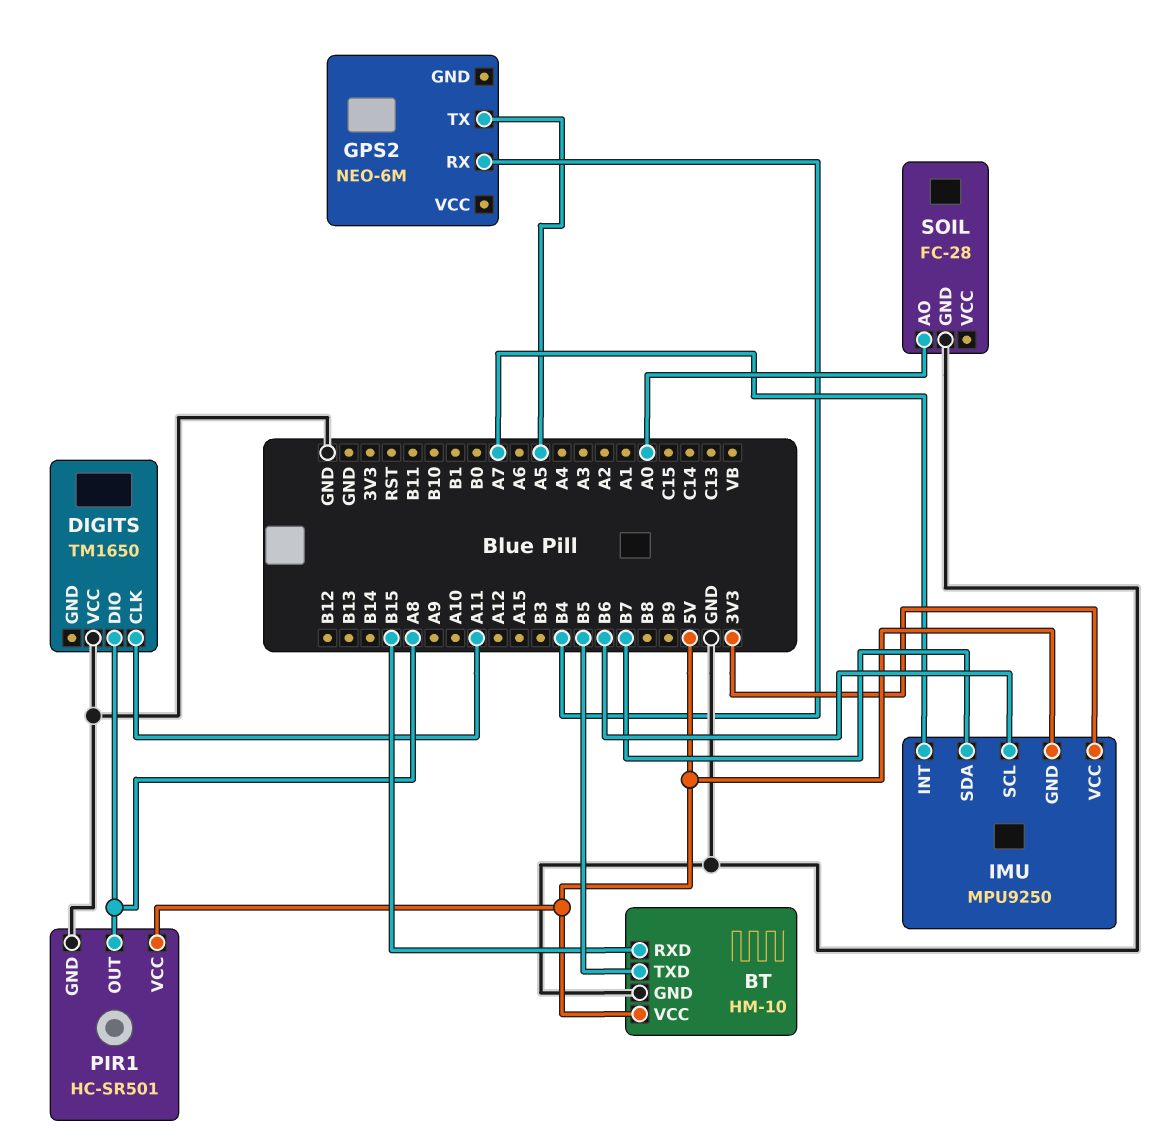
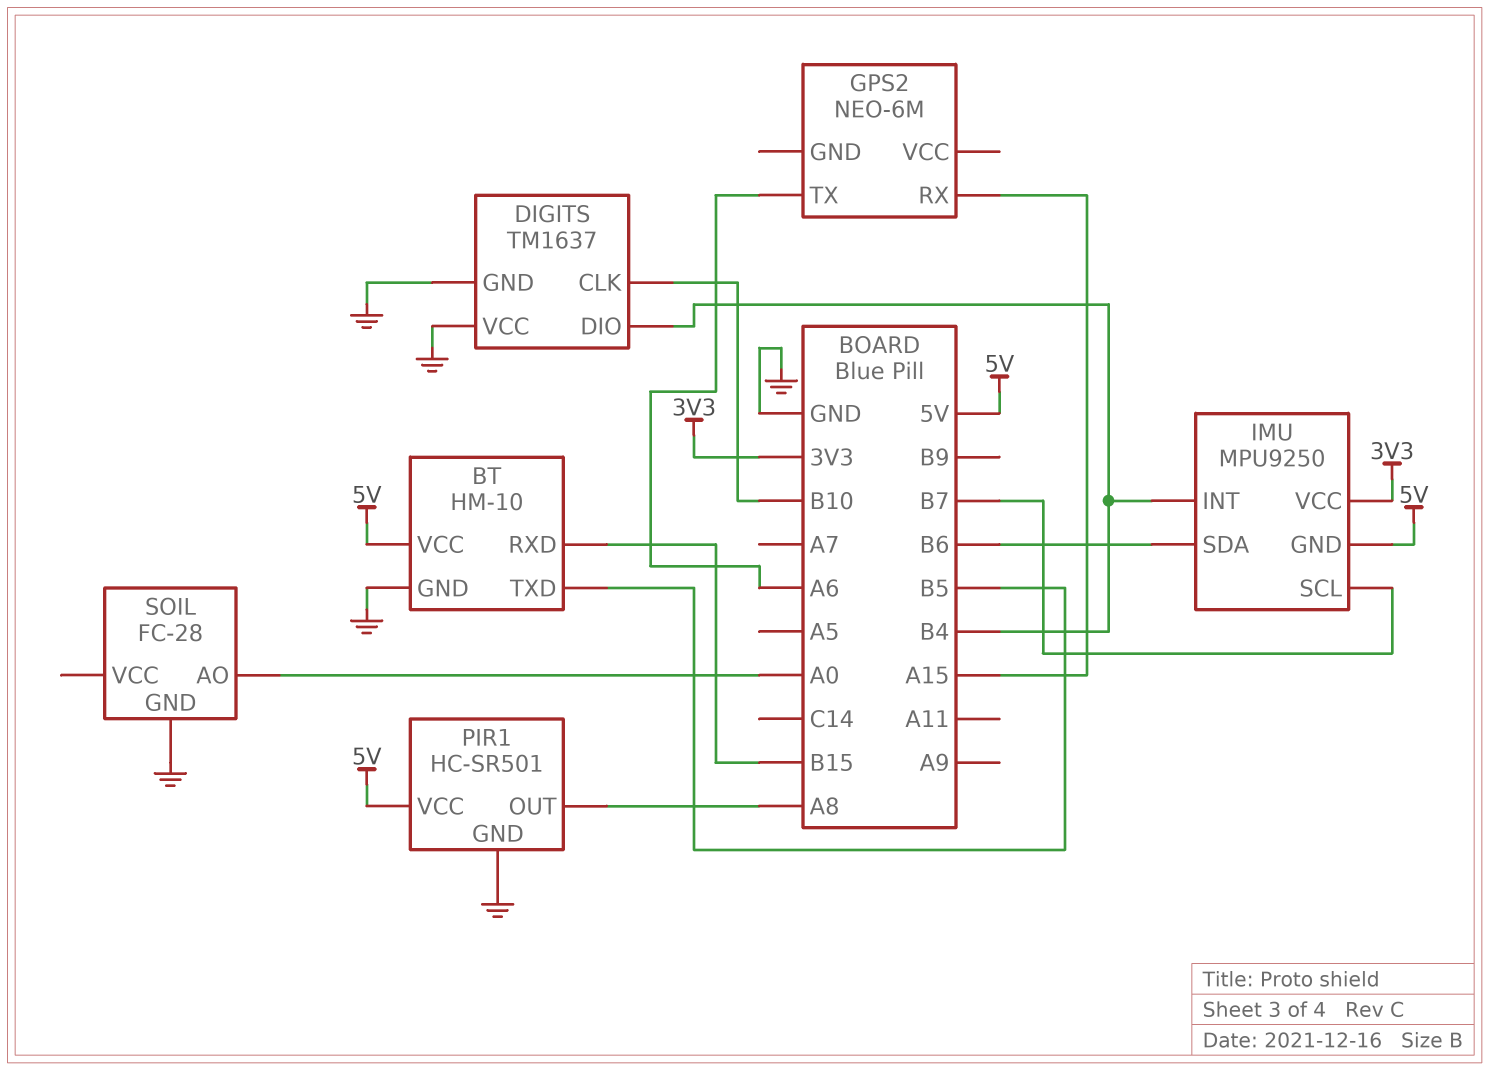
DIGITS: TM1650 -> TM1637
DIGITS pin CLK: A11 -> B10
DIGITS pin DIO: A8 -> B4
DIGITS pin GND: none -> GND
GPS2 pin RX: B4 -> A15
GPS2 pin TX: A5 -> A6
IMU pin INT: A7 -> B4
IMU pin SCL: B6 -> B7
IMU pin SDA: B7 -> B6

